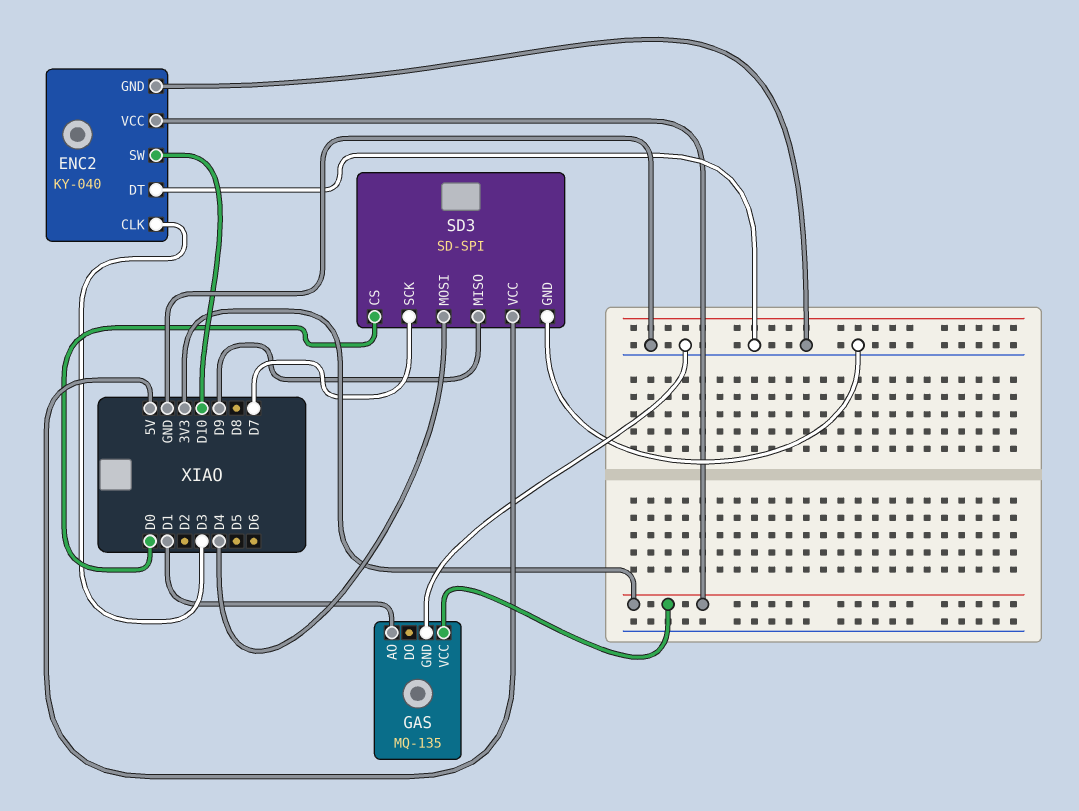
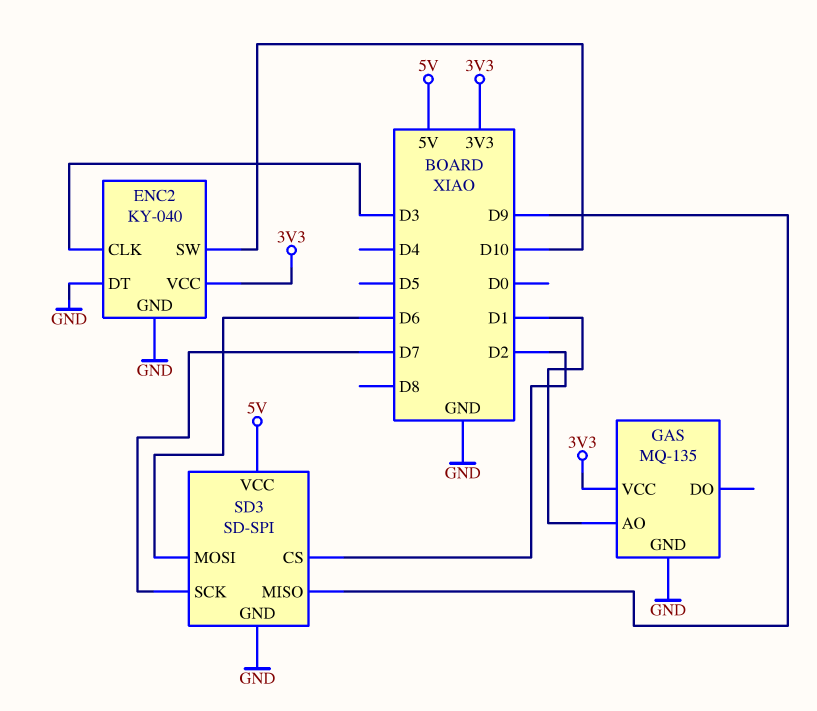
SD3 pin CS: D0 -> D2
SD3 pin MOSI: D4 -> D6

